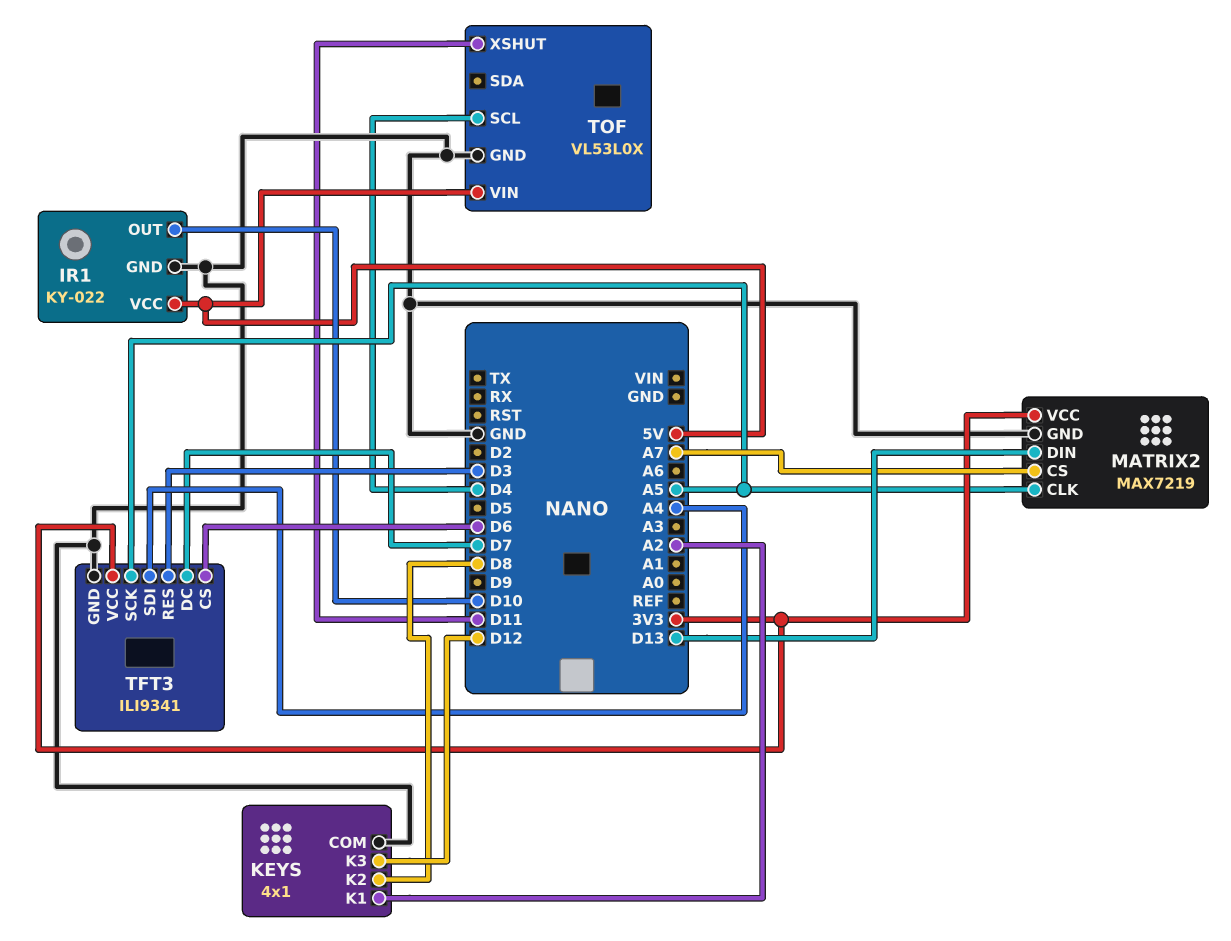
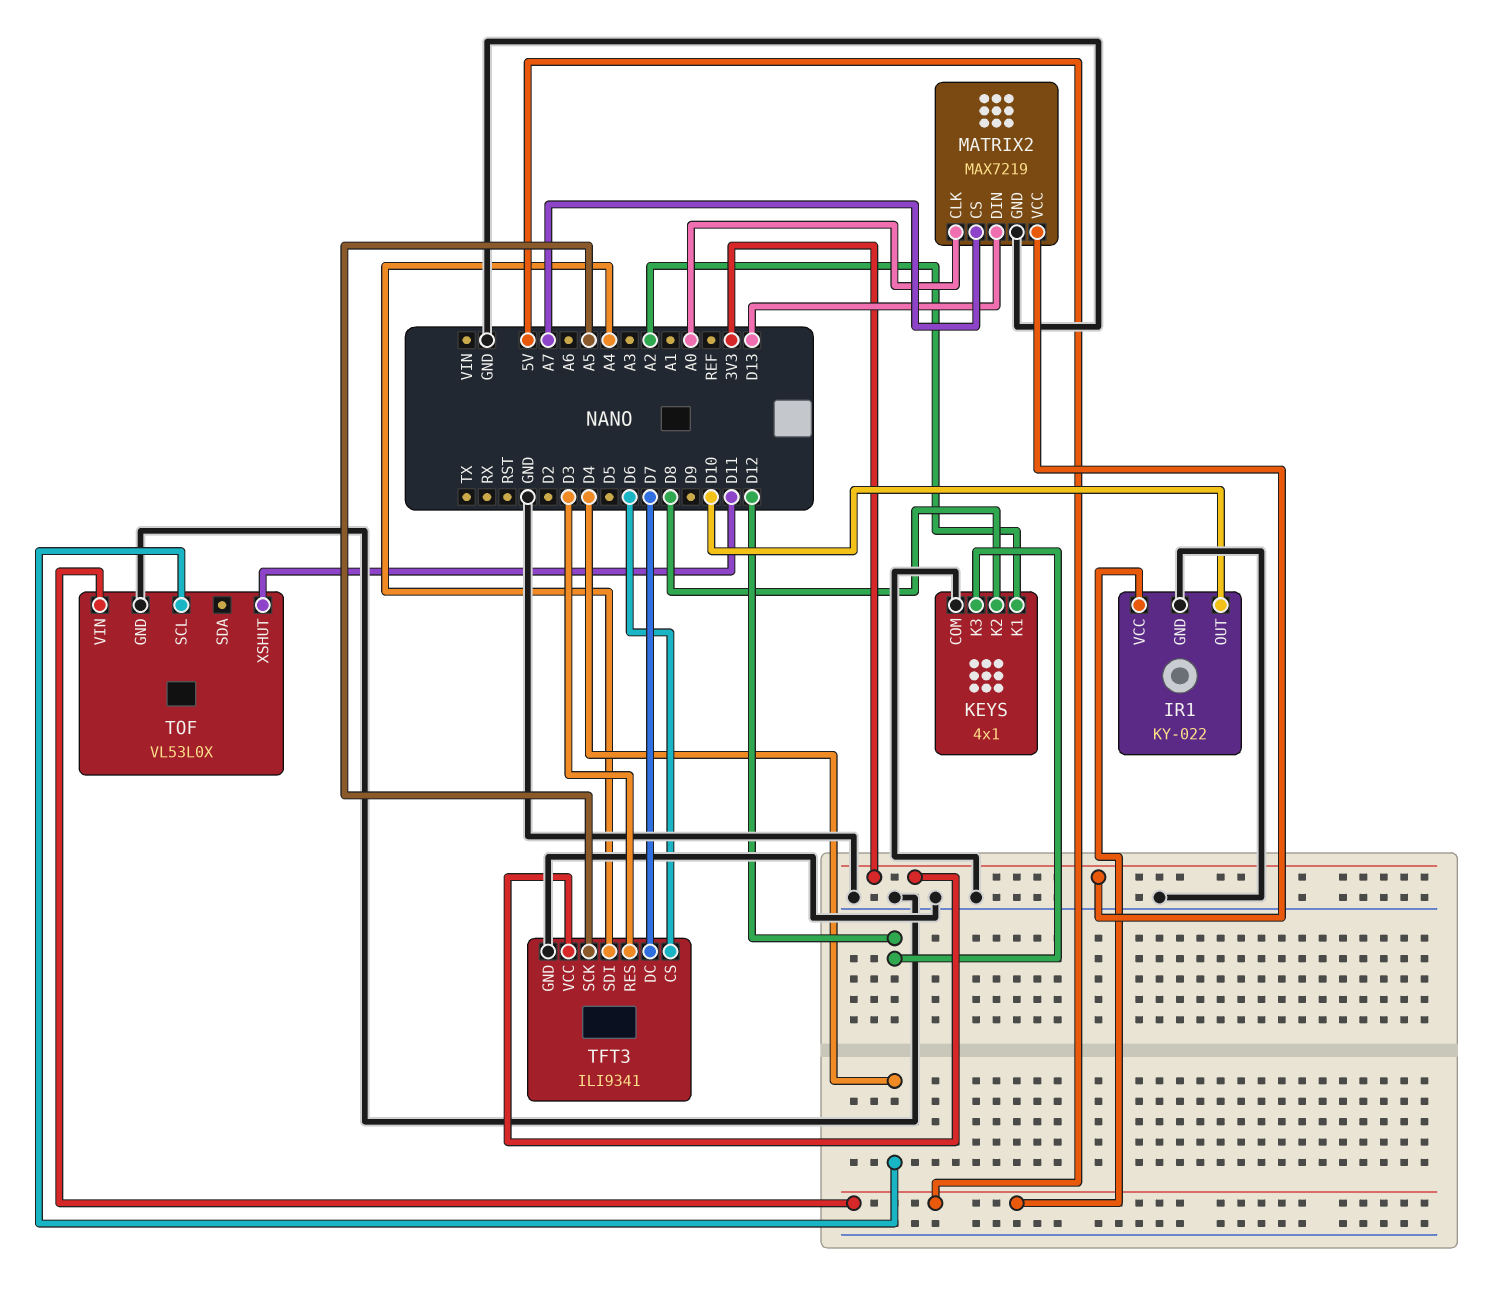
MATRIX2 pin CLK: A5 -> A0

